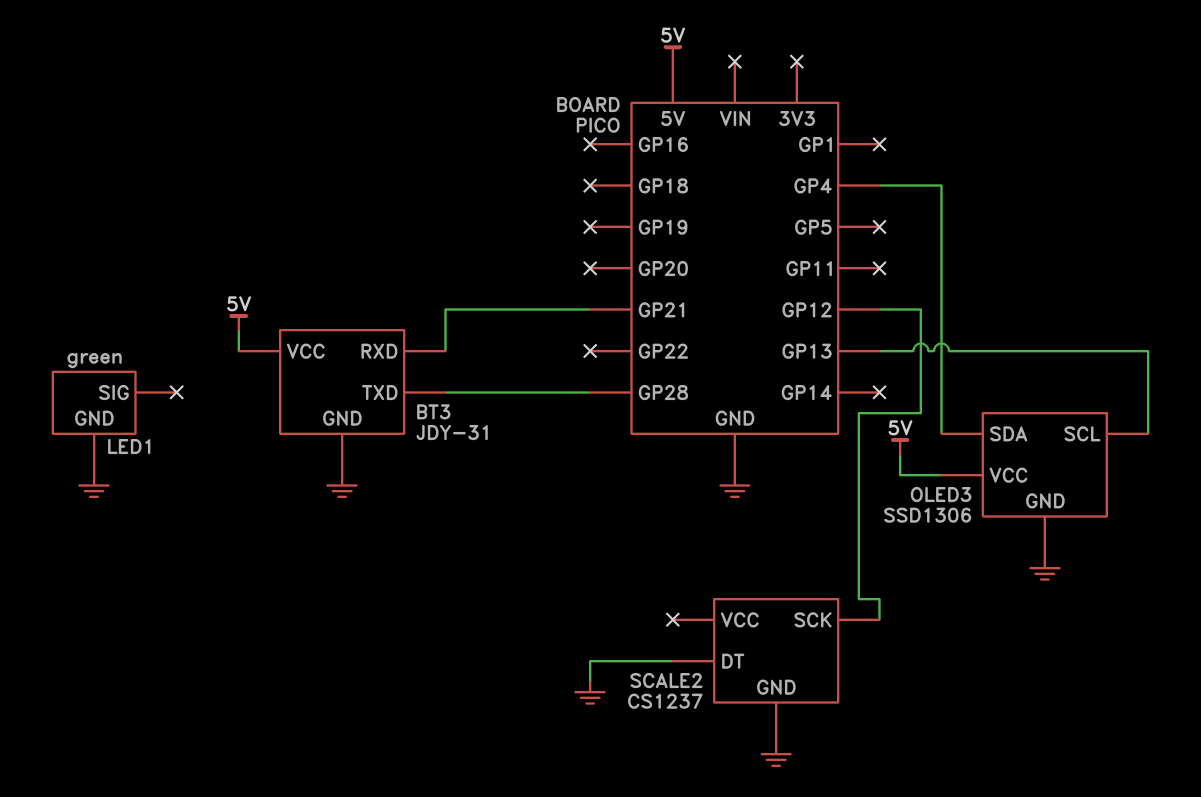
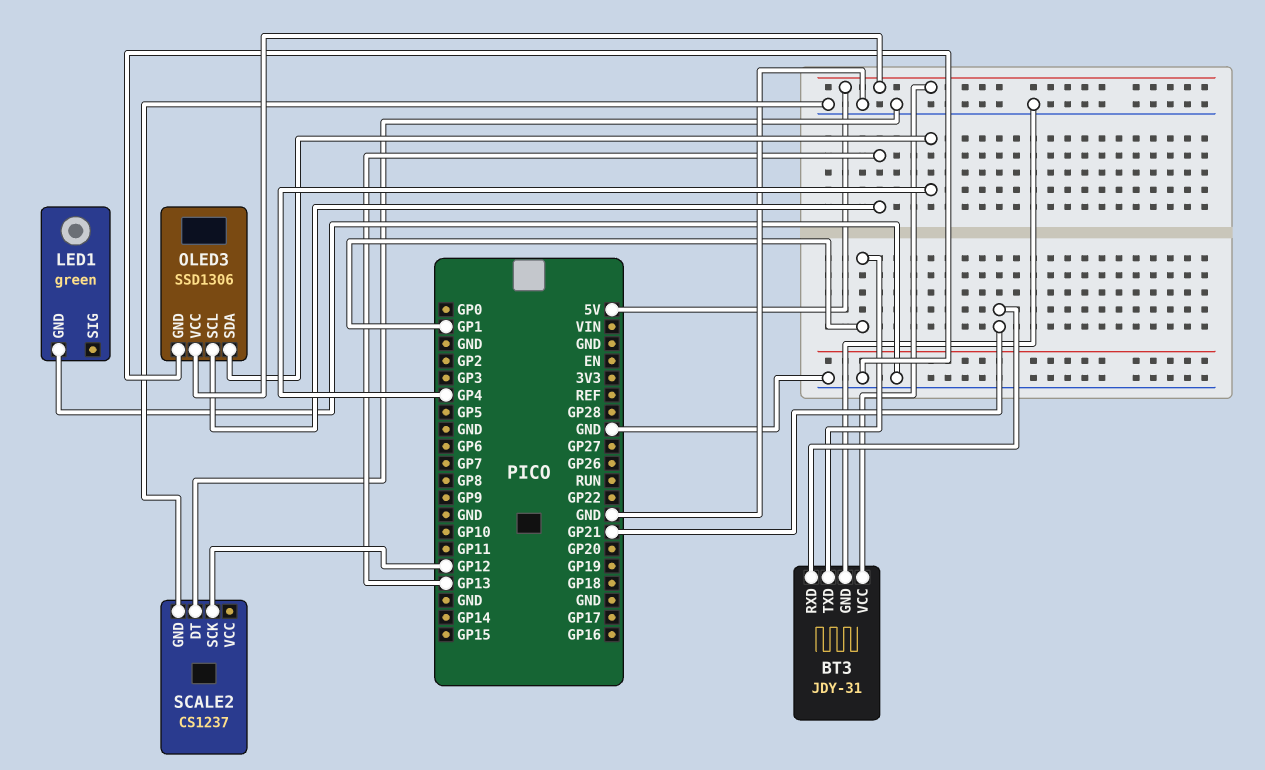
BT3 pin TXD: GP28 -> GP1

